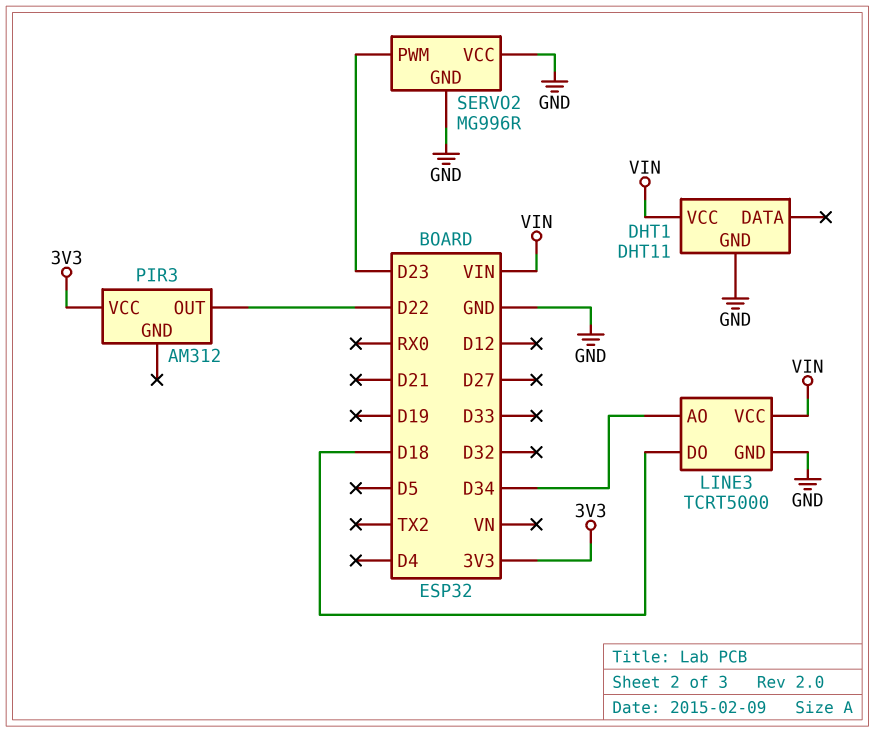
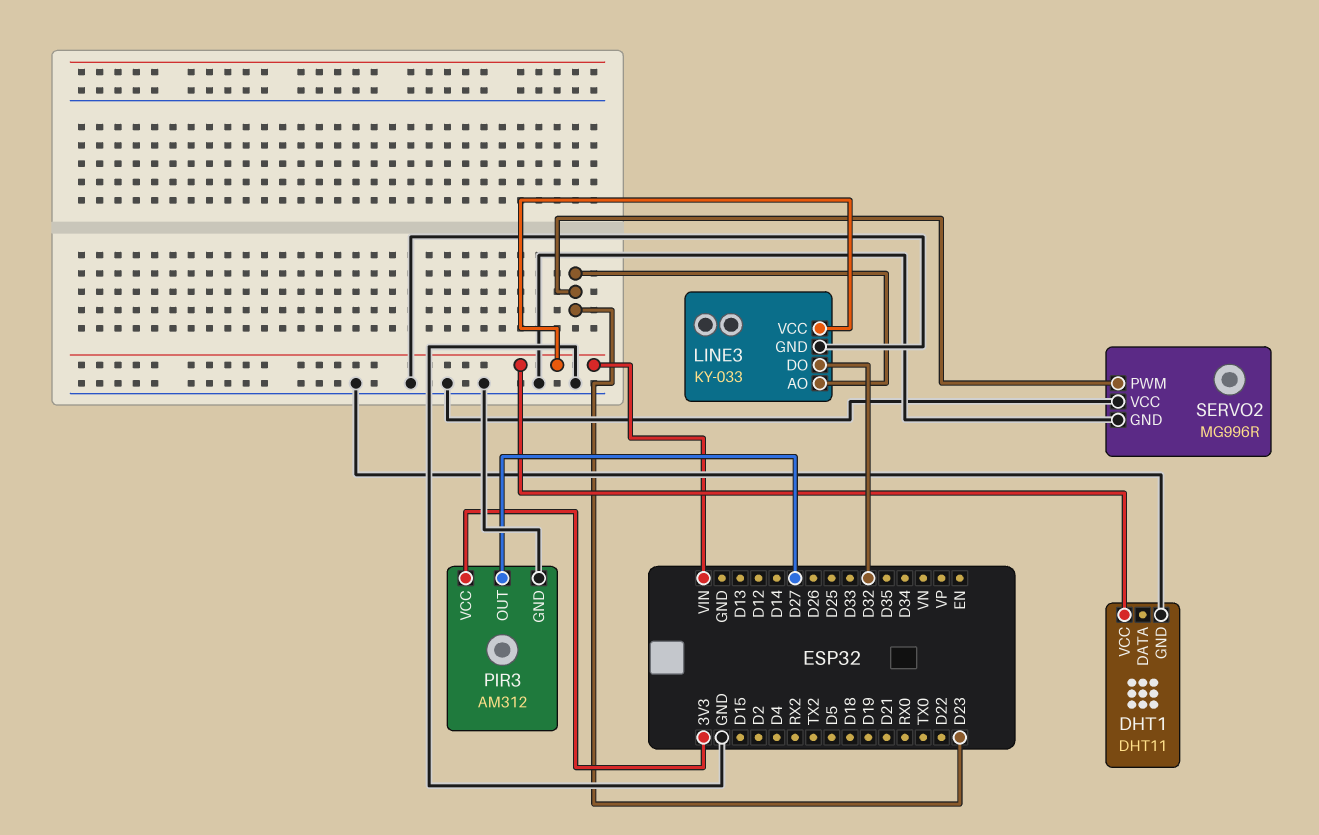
LINE3: TCRT5000 -> KY-033
LINE3 pin AO: D34 -> D23
LINE3 pin DO: D18 -> D32
PIR3 pin GND: none -> GND
PIR3 pin OUT: D22 -> D27

